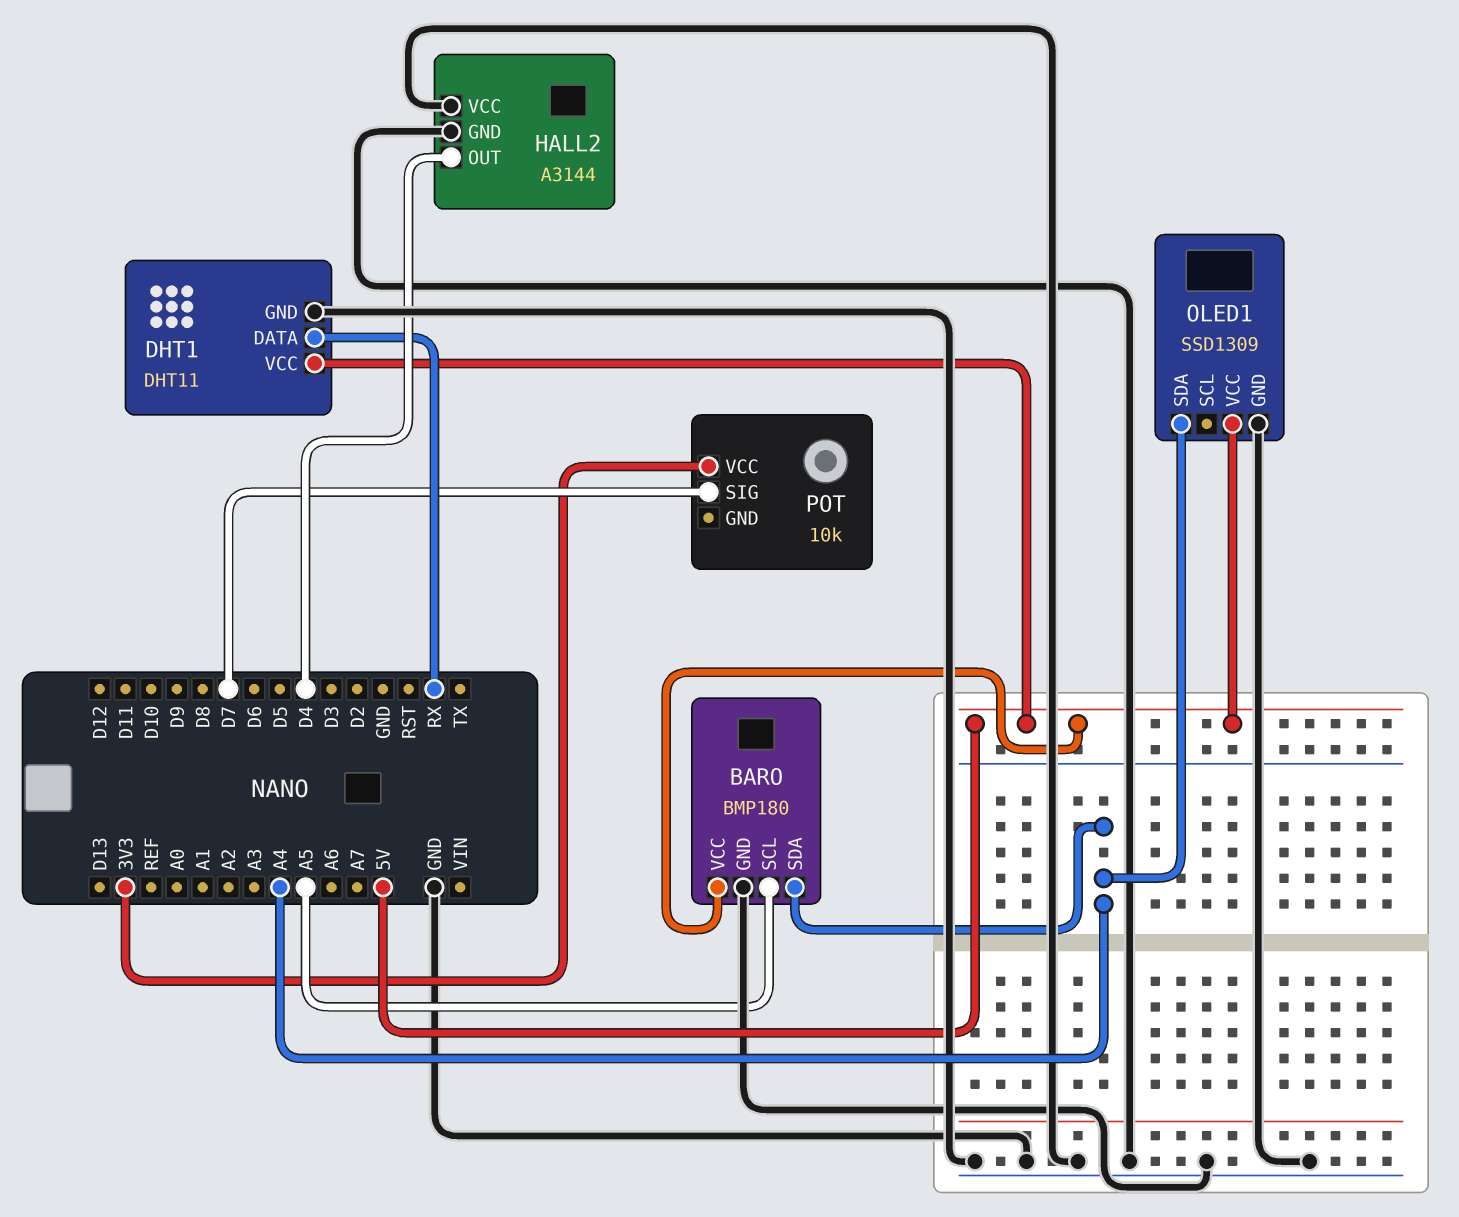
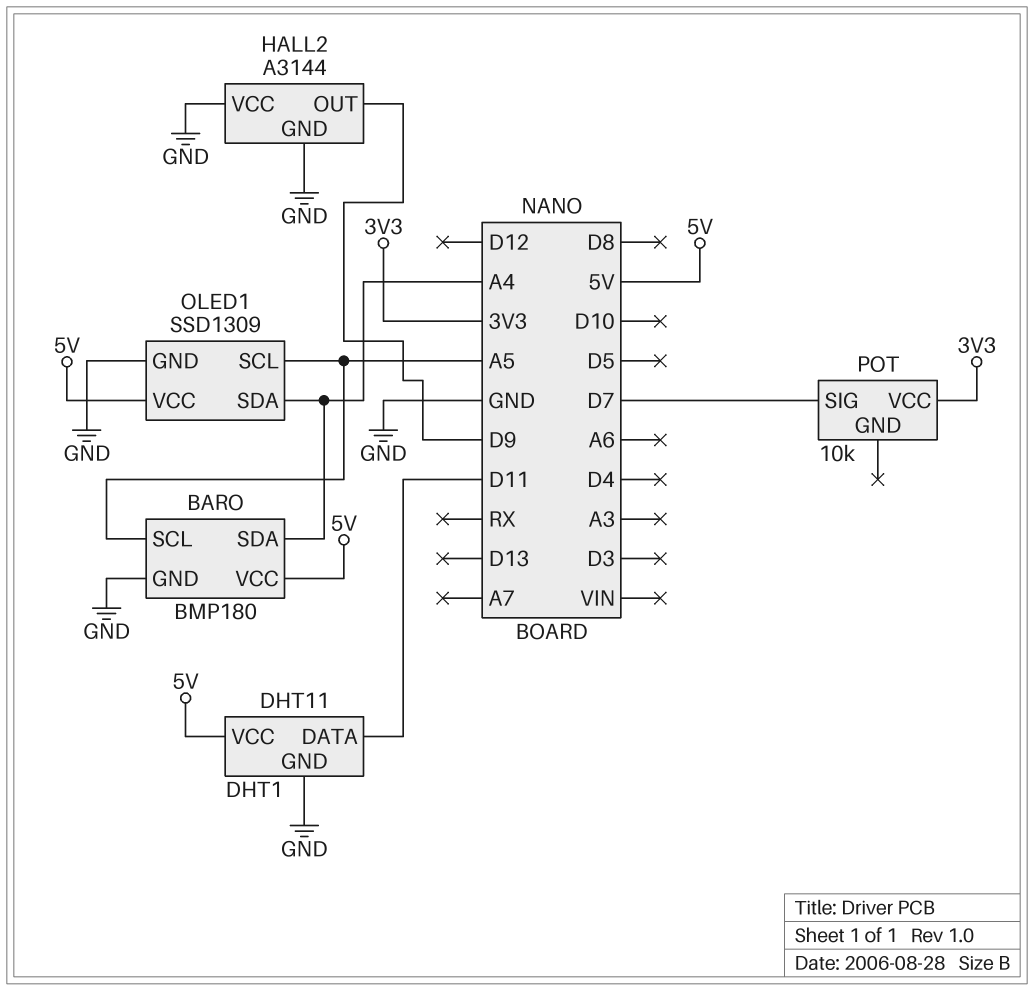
DHT1 pin DATA: RX -> D11
HALL2 pin OUT: D4 -> D9
OLED1 pin SCL: none -> A5

